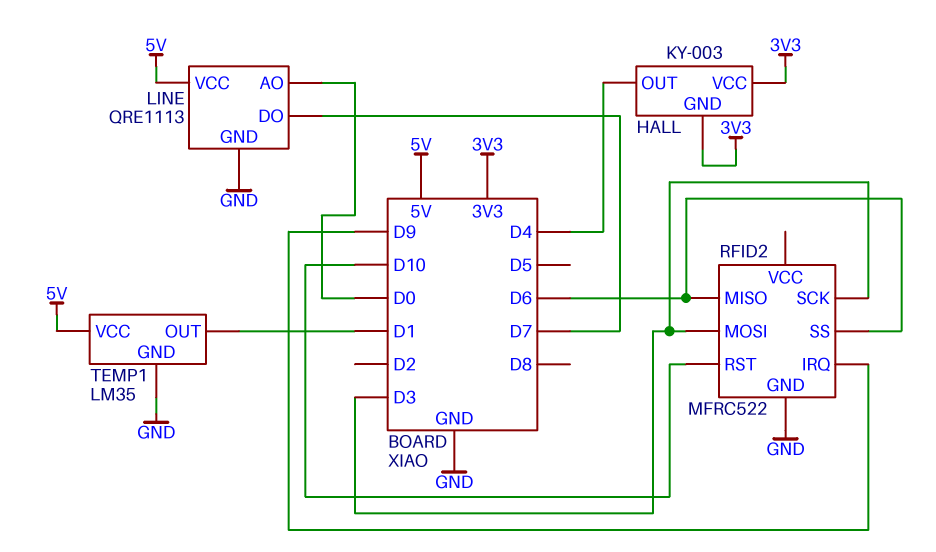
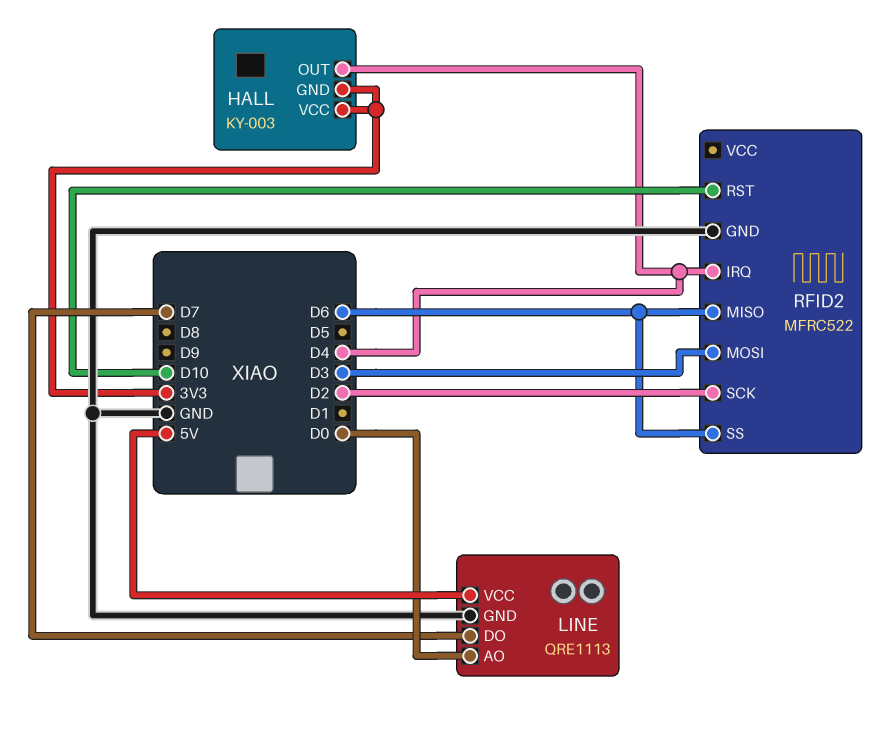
RFID2 pin IRQ: D9 -> D4
RFID2 pin SCK: D3 -> D2
TEMP1: LM35 -> none
TEMP1 pin GND: GND -> none
TEMP1 pin OUT: D1 -> none
TEMP1 pin VCC: 5V -> none

